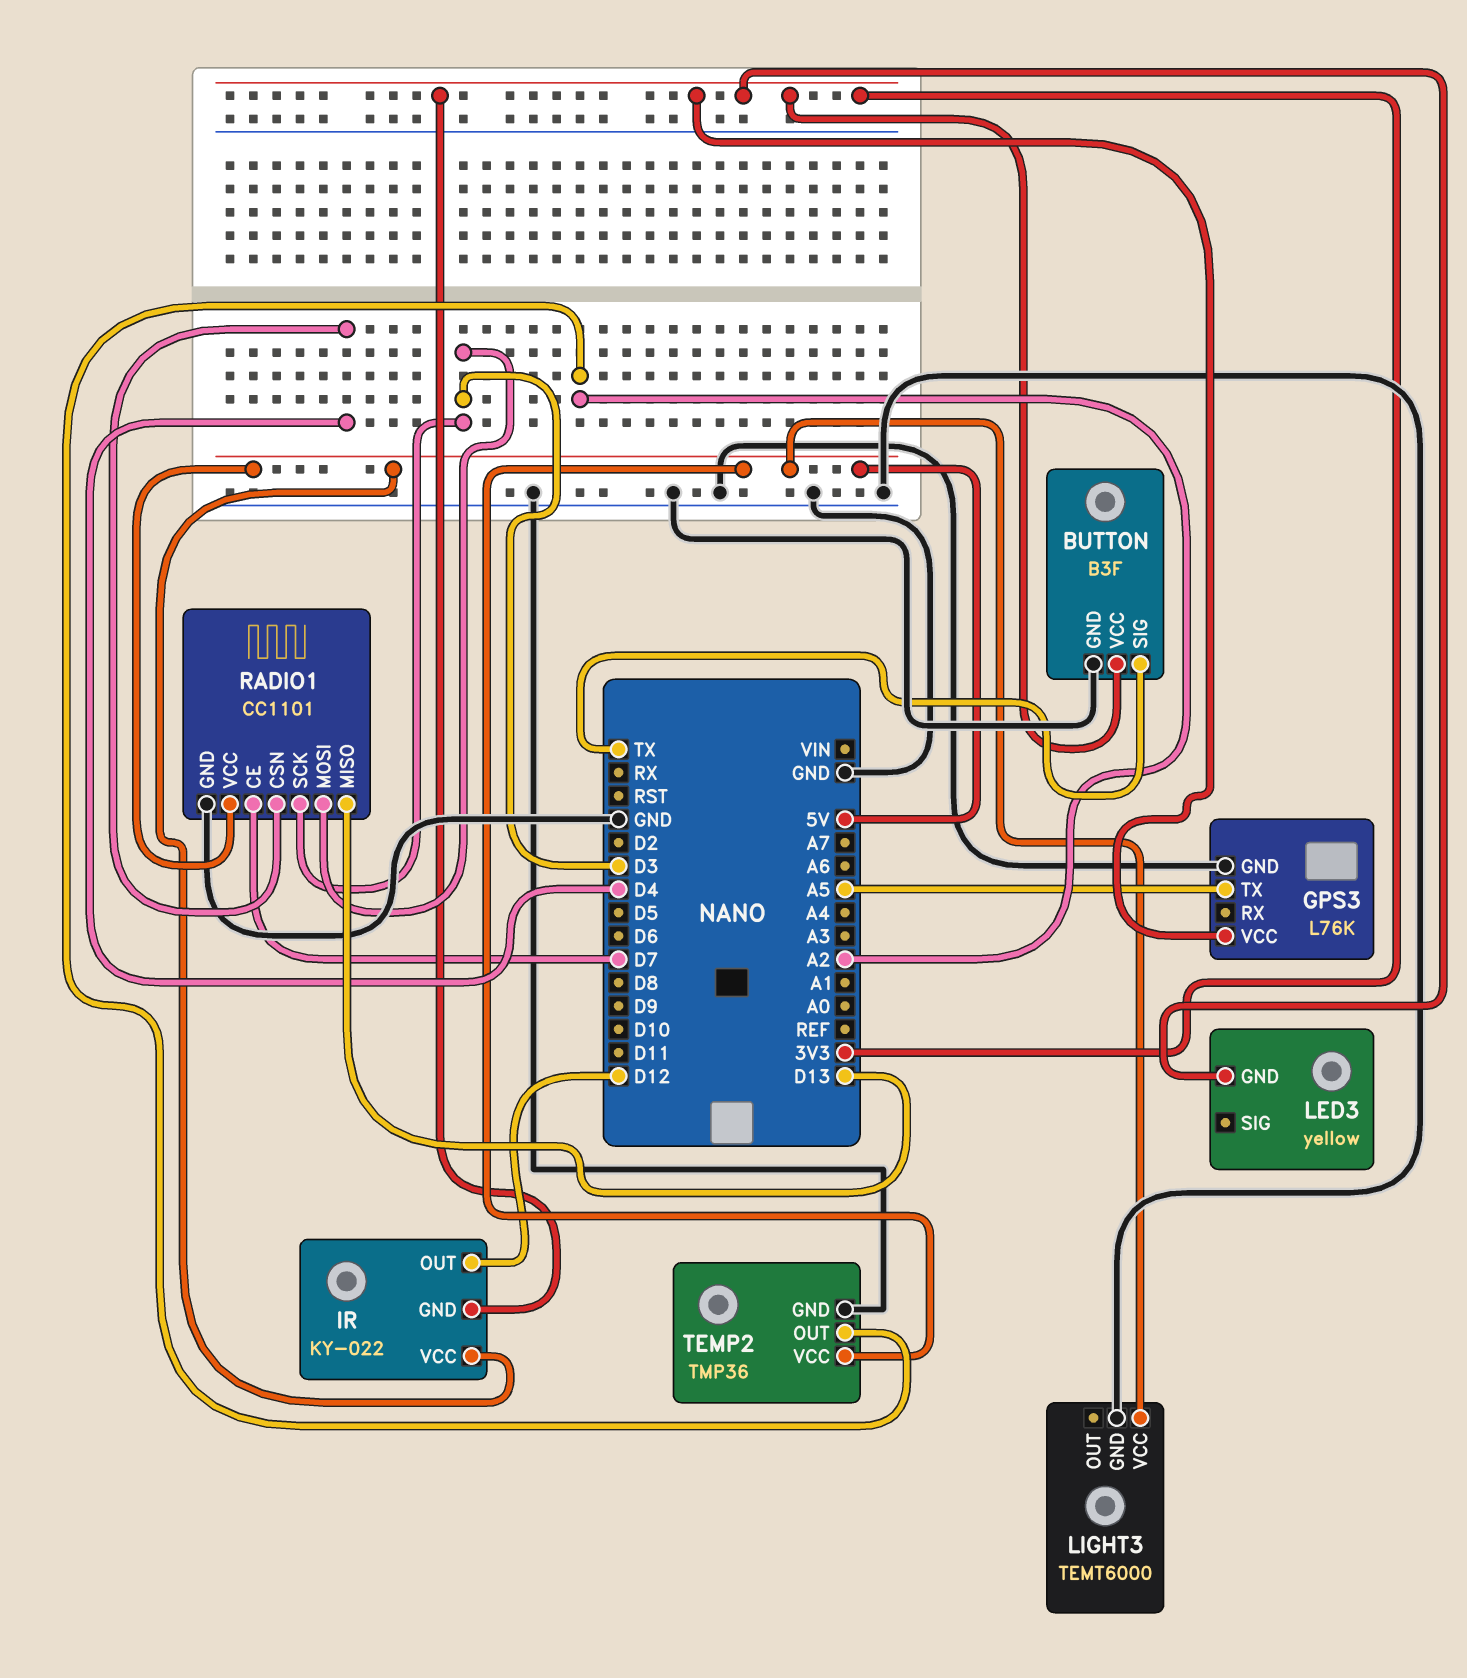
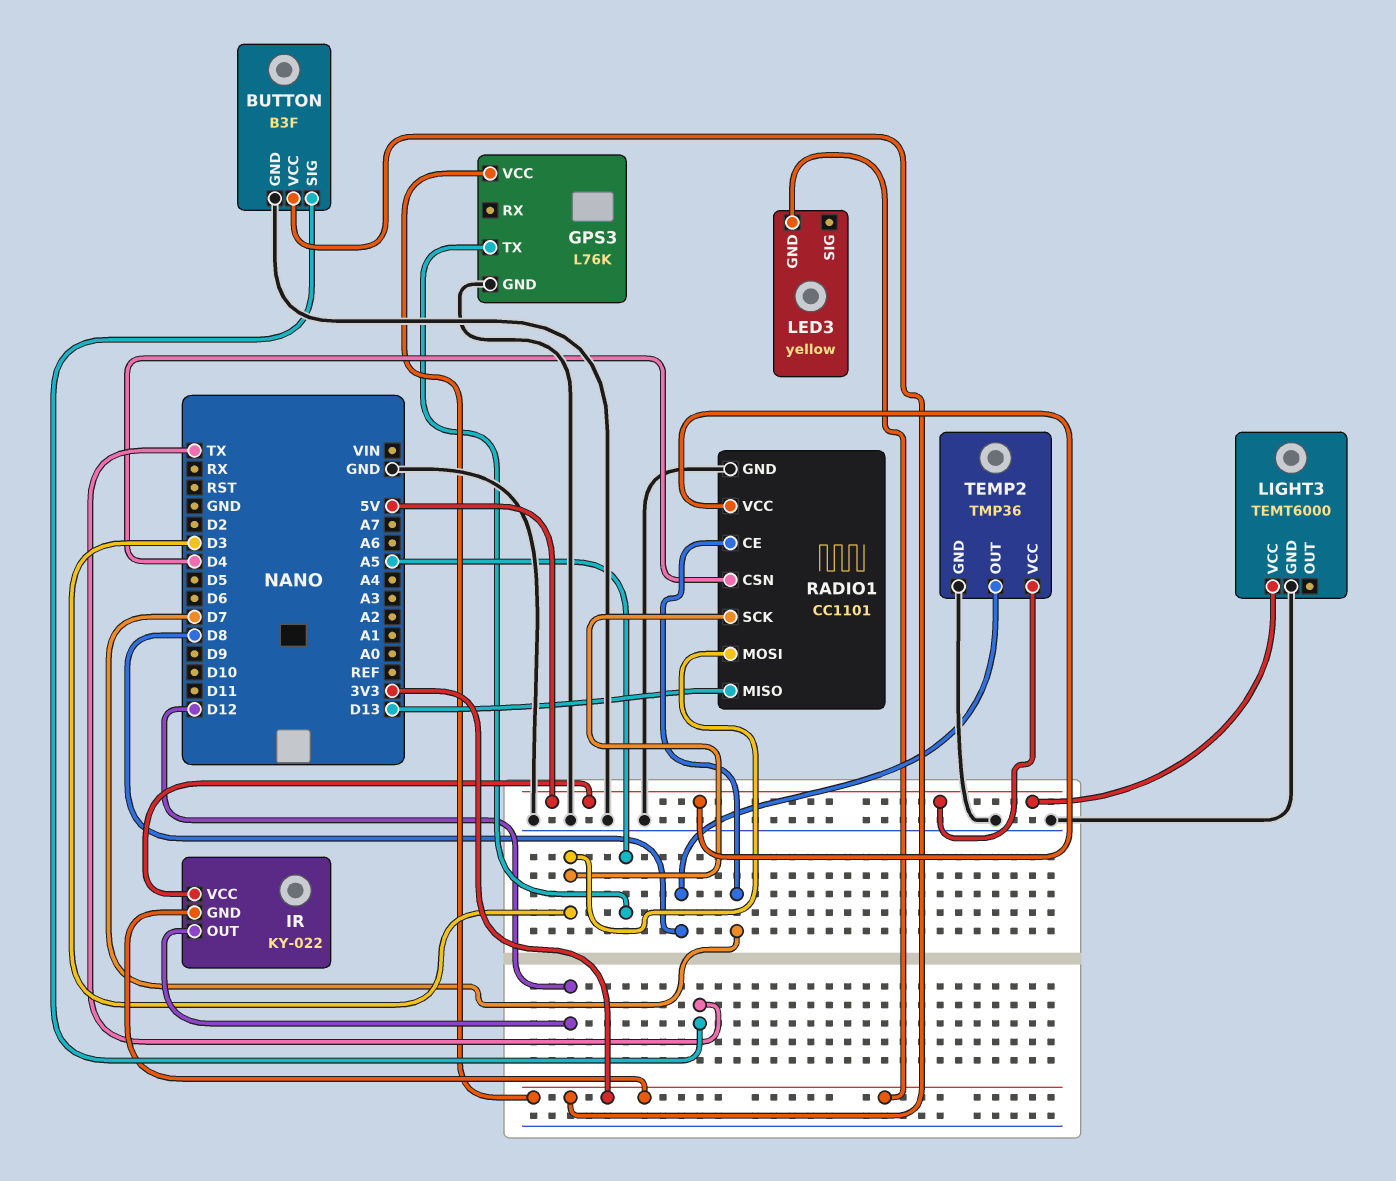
TEMP2 pin OUT: A2 -> D8

